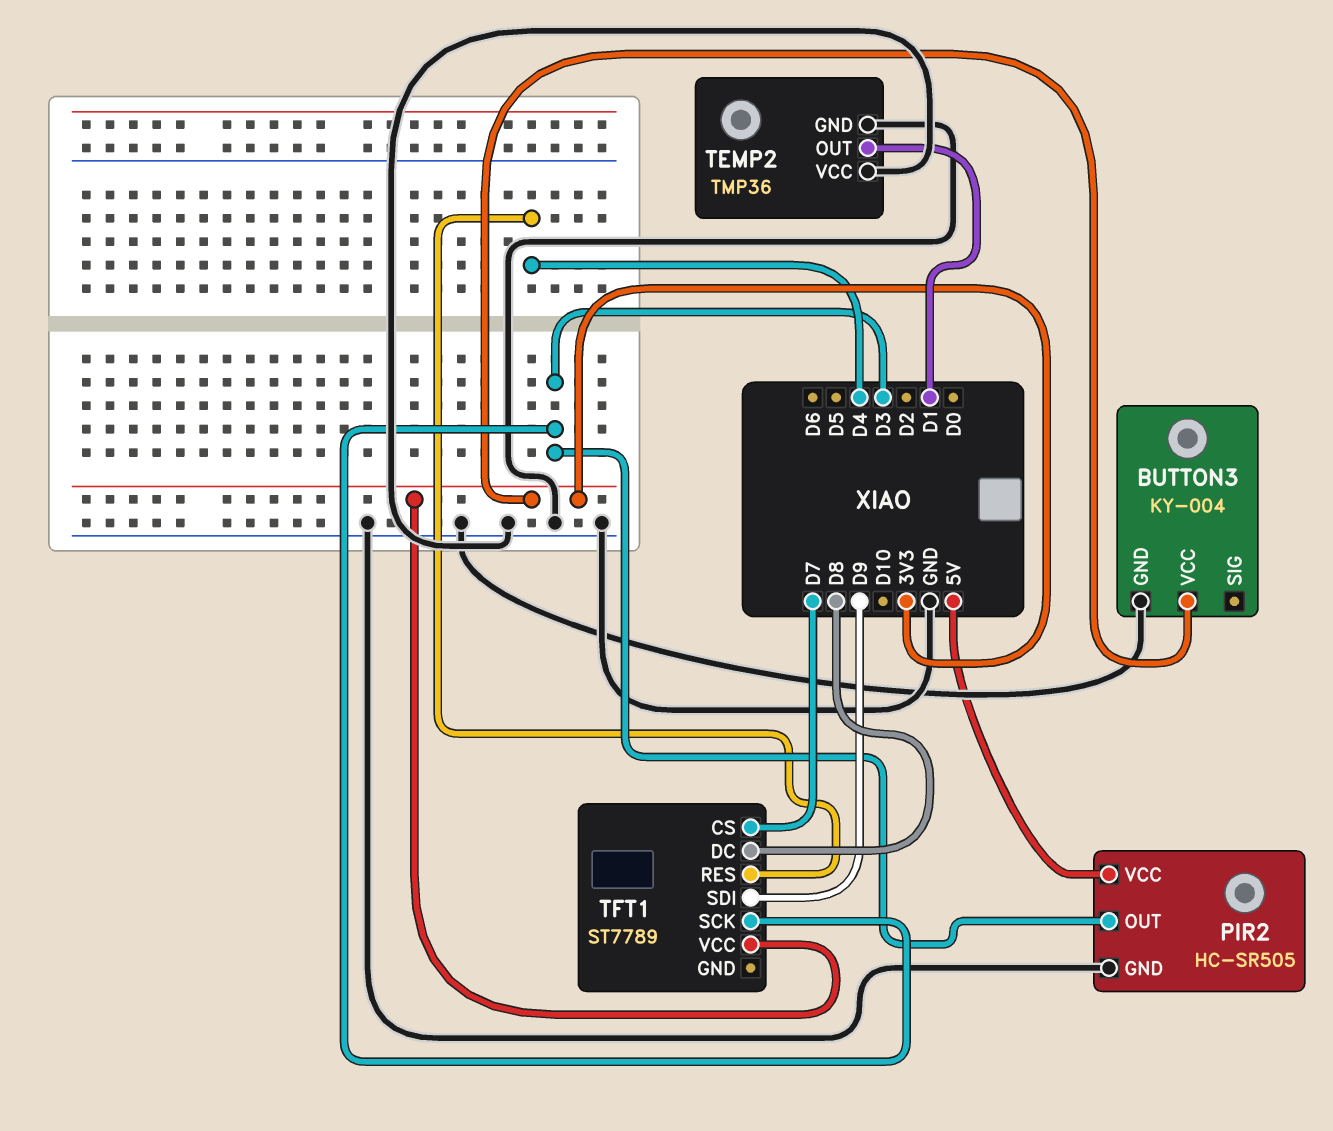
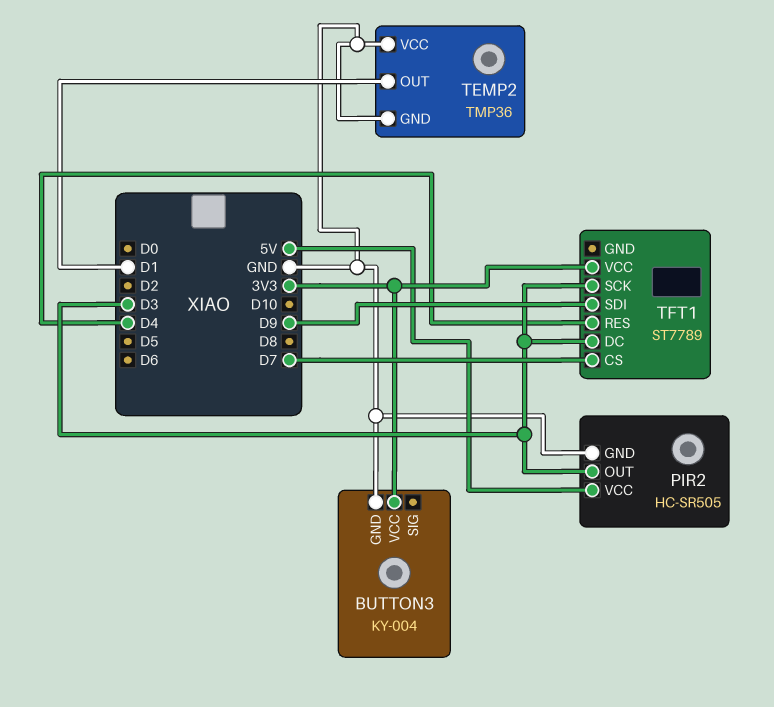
TFT1 pin DC: D8 -> D3

